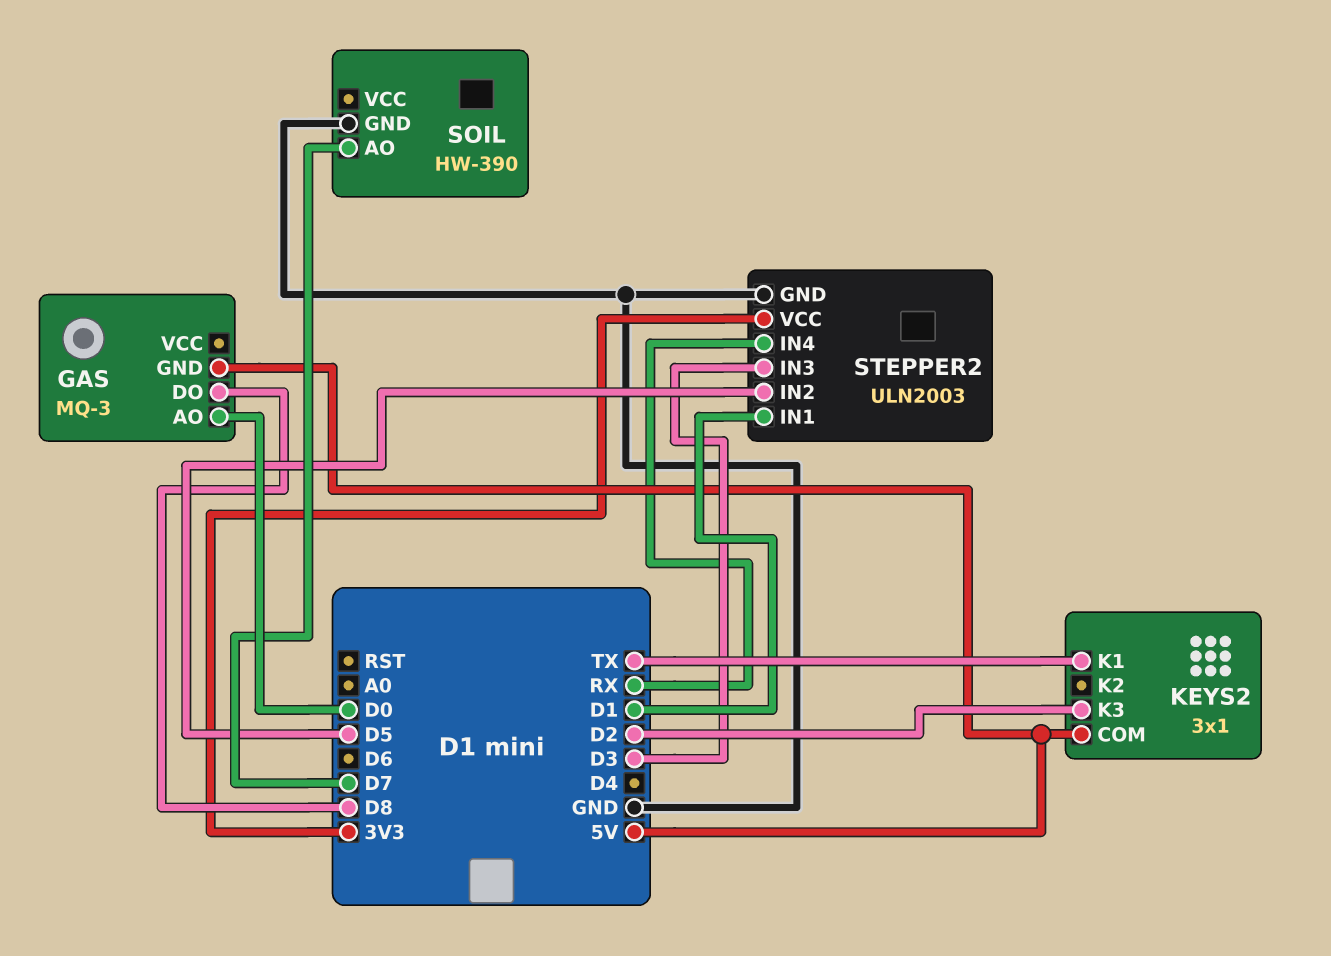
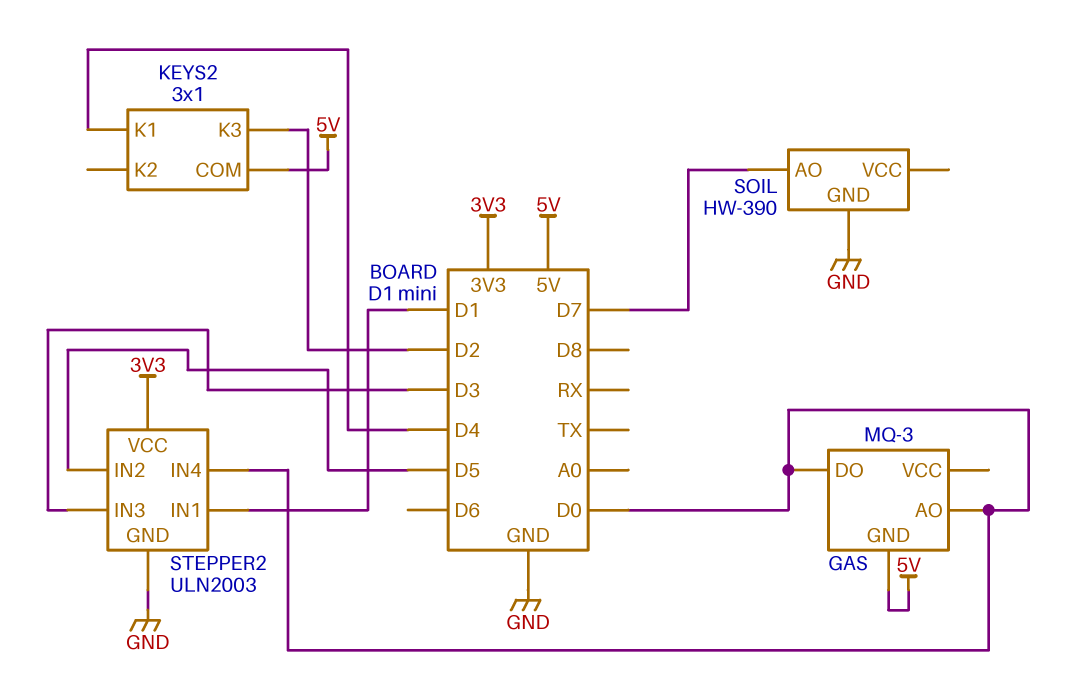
GAS pin DO: D8 -> D0
KEYS2 pin K1: TX -> D4
STEPPER2 pin IN4: RX -> D0

